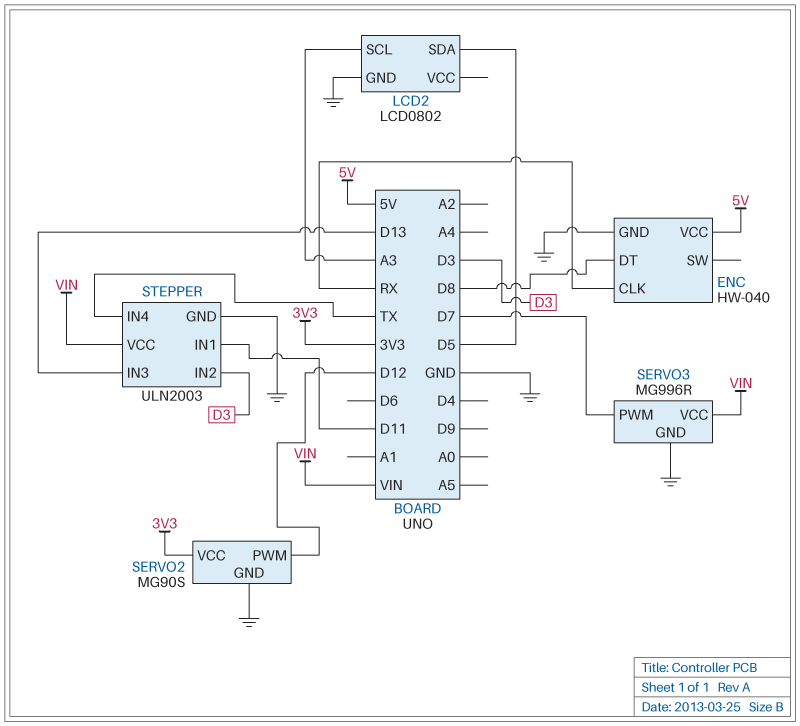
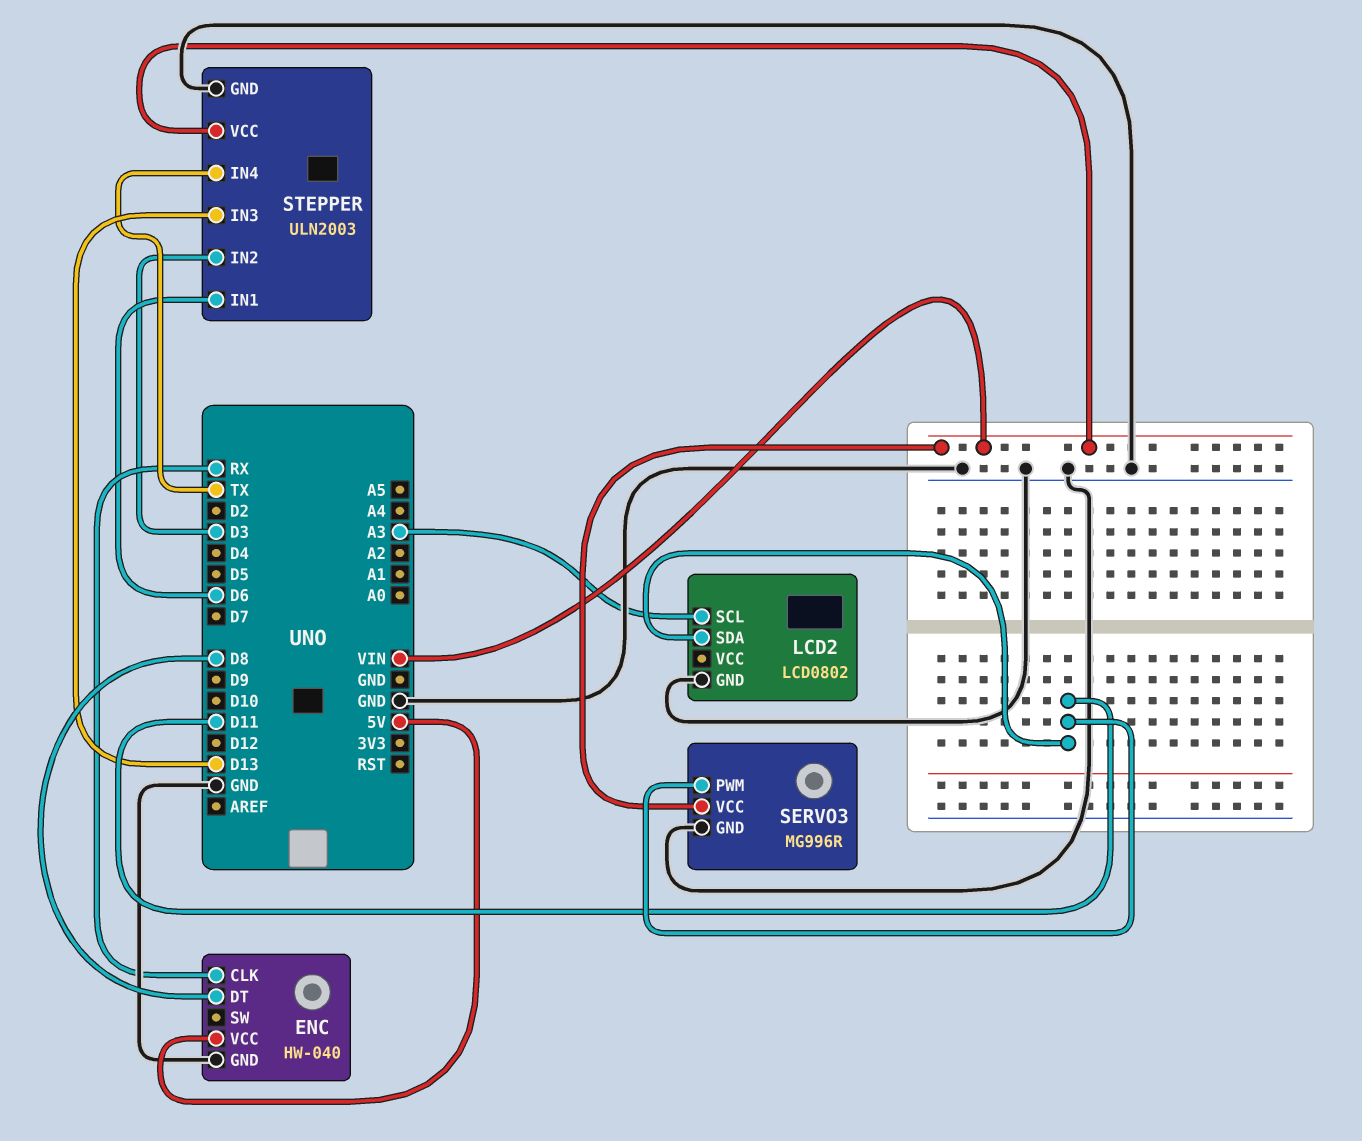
LCD2 pin SDA: D5 -> D11
SERVO2: MG90S -> none
SERVO2 pin GND: GND -> none
SERVO2 pin PWM: D12 -> none
SERVO2 pin VCC: 3V3 -> none
SERVO3 pin PWM: D7 -> D11
STEPPER pin IN1: D11 -> D6

